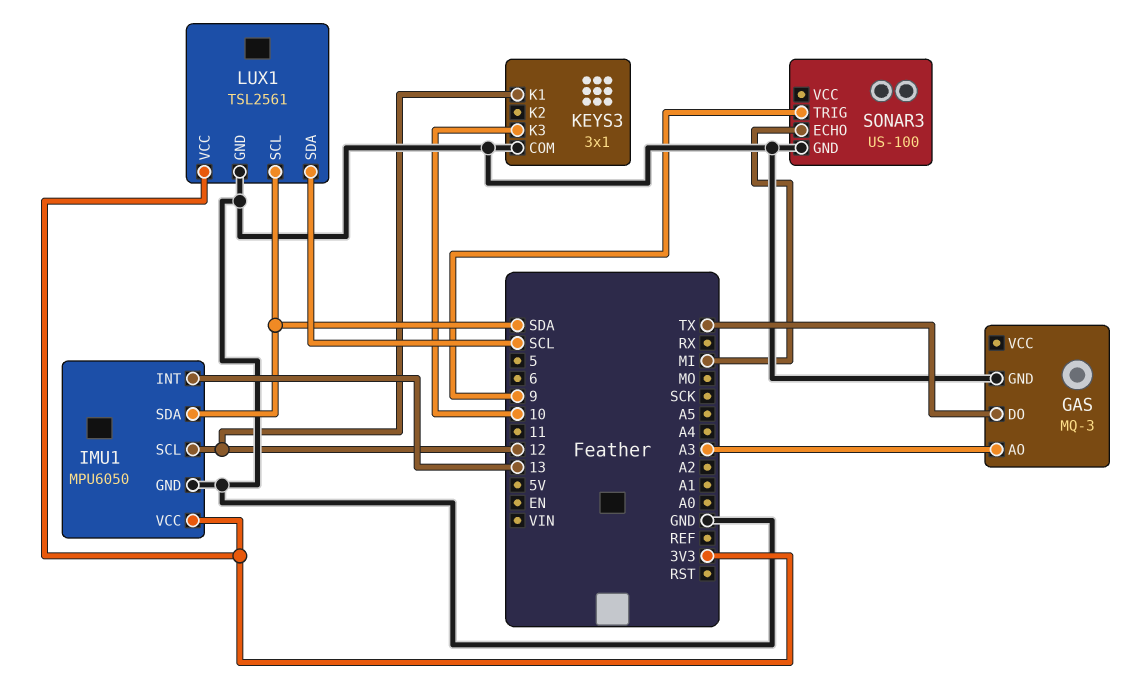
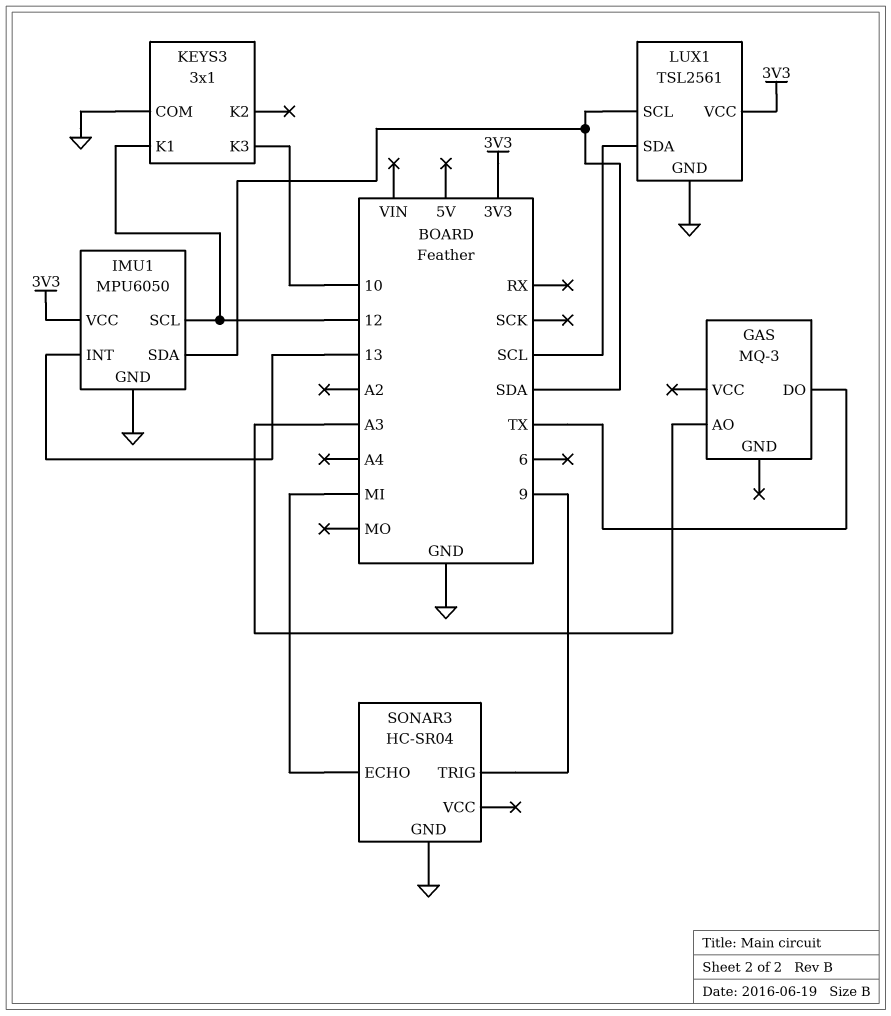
GAS pin GND: GND -> none
SONAR3: US-100 -> HC-SR04

